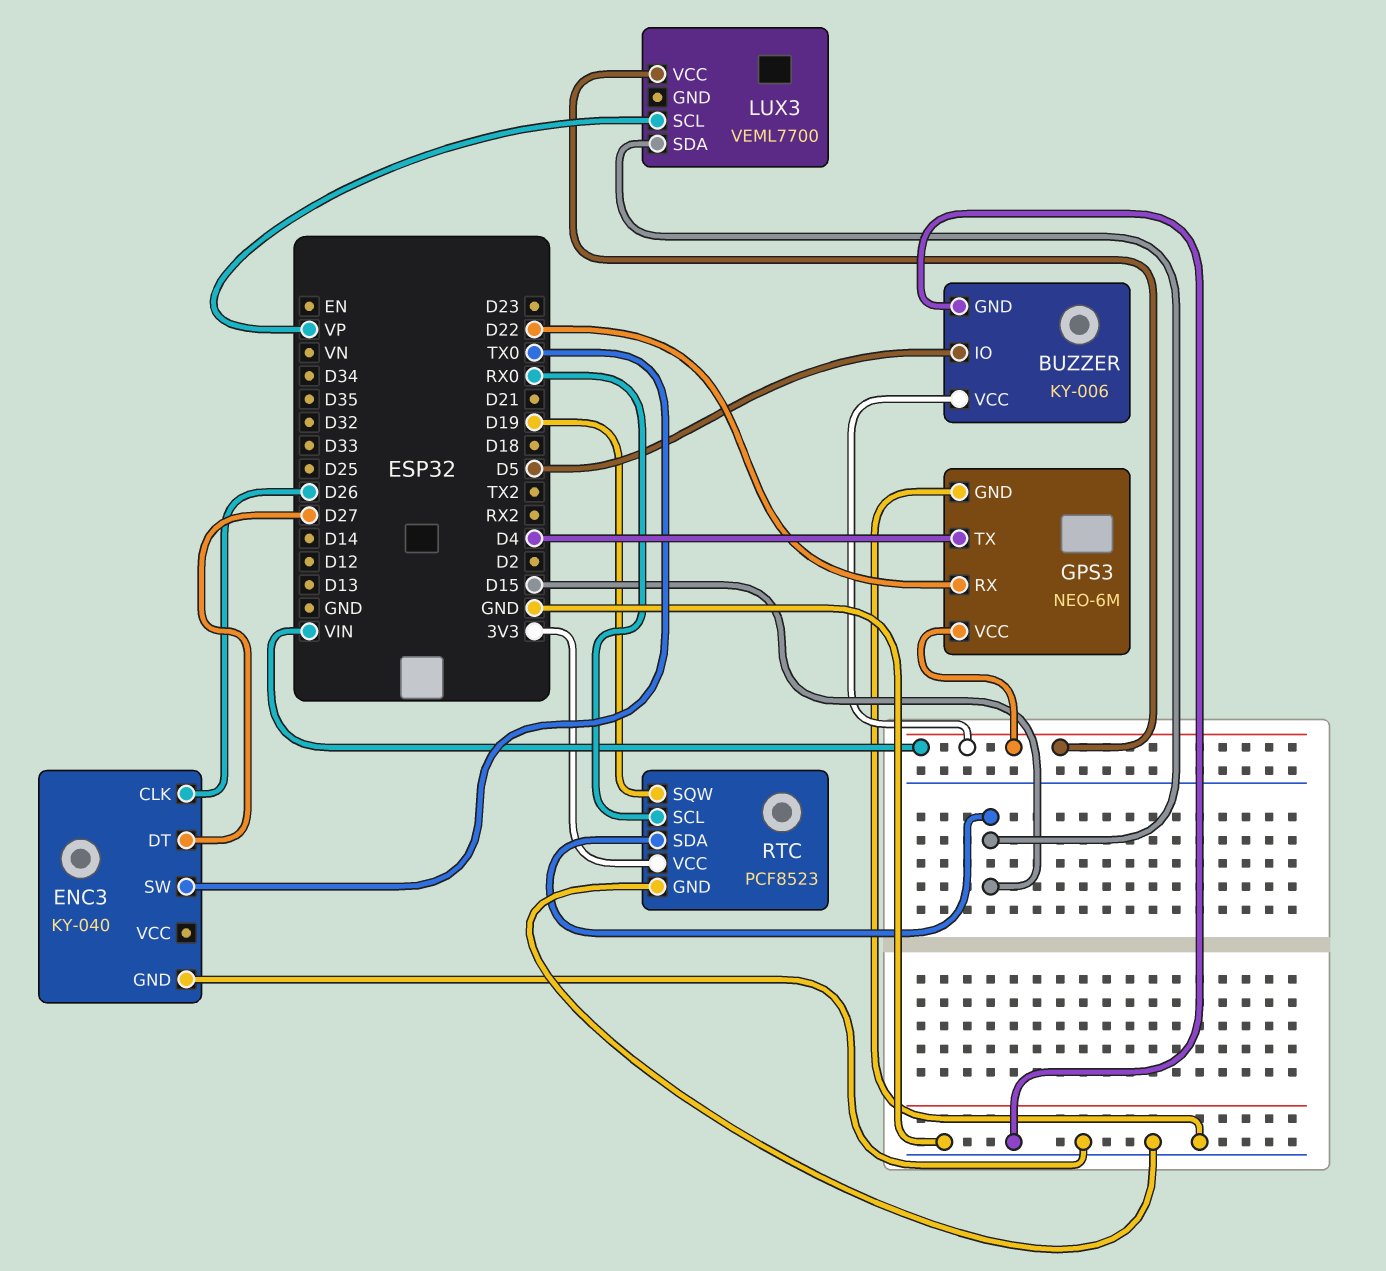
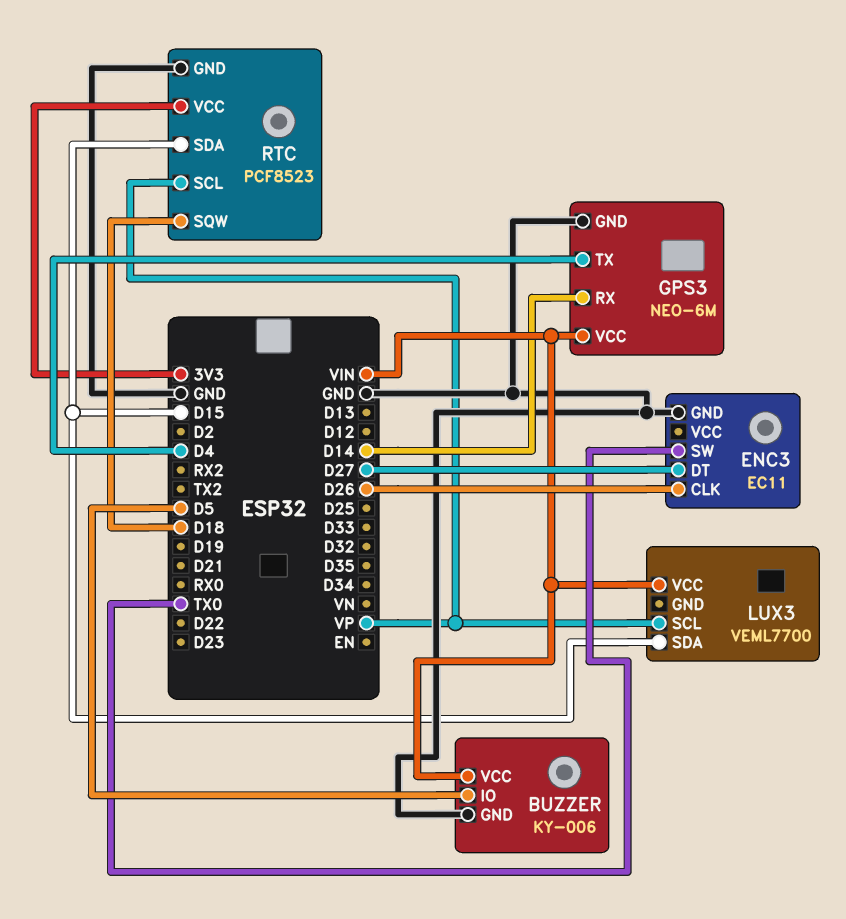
ENC3: KY-040 -> EC11
GPS3 pin RX: D22 -> D14
RTC pin SCL: RX0 -> VP
RTC pin SQW: D19 -> D18

